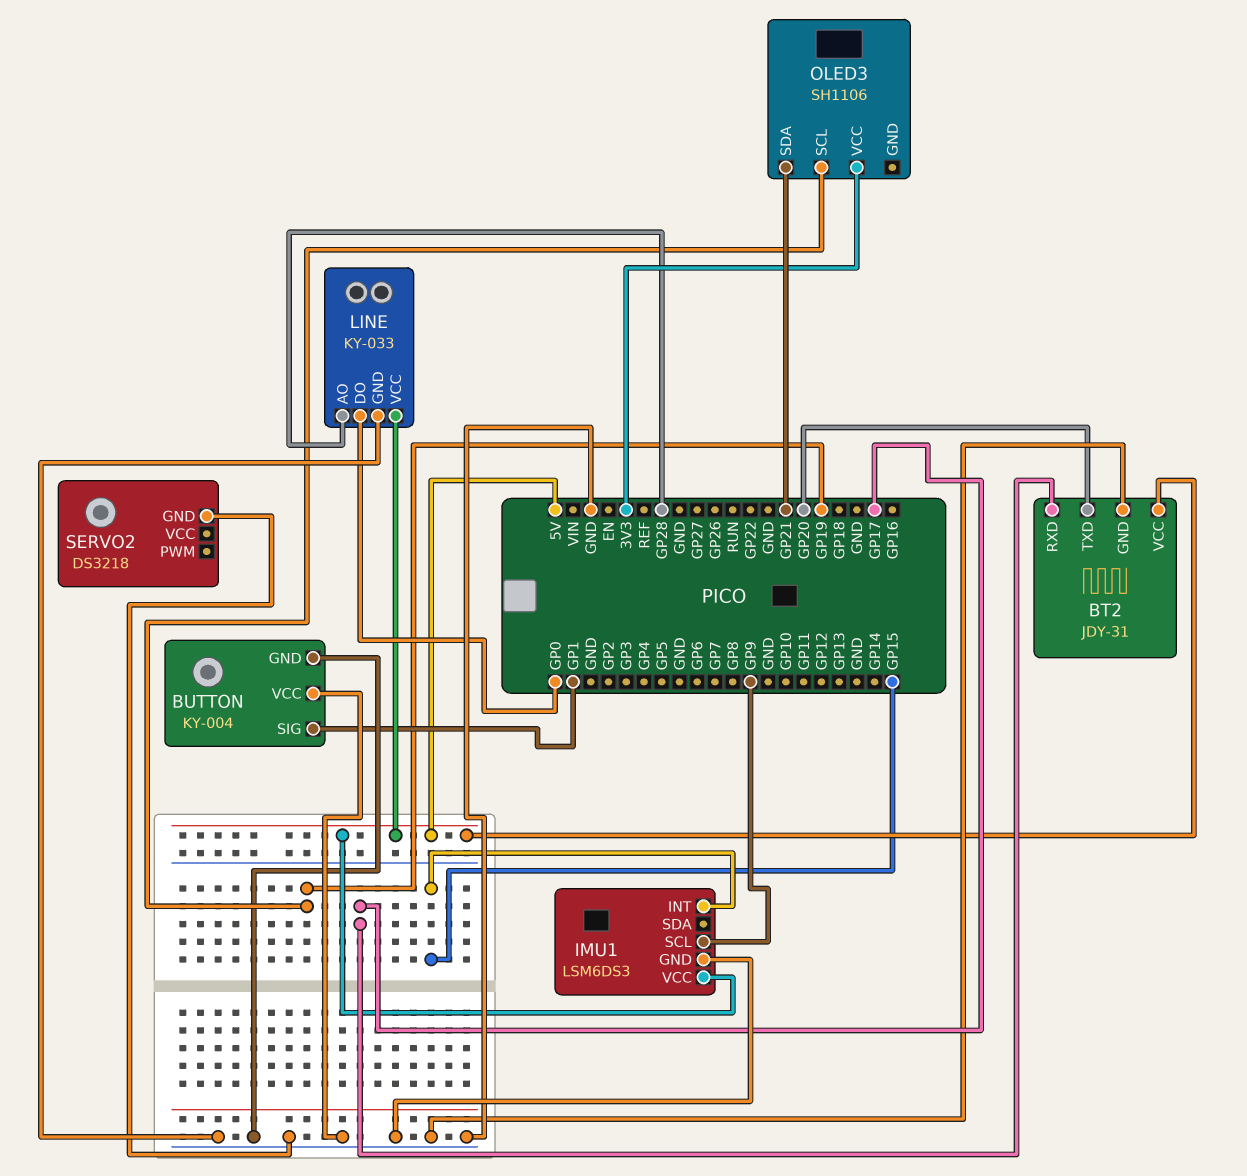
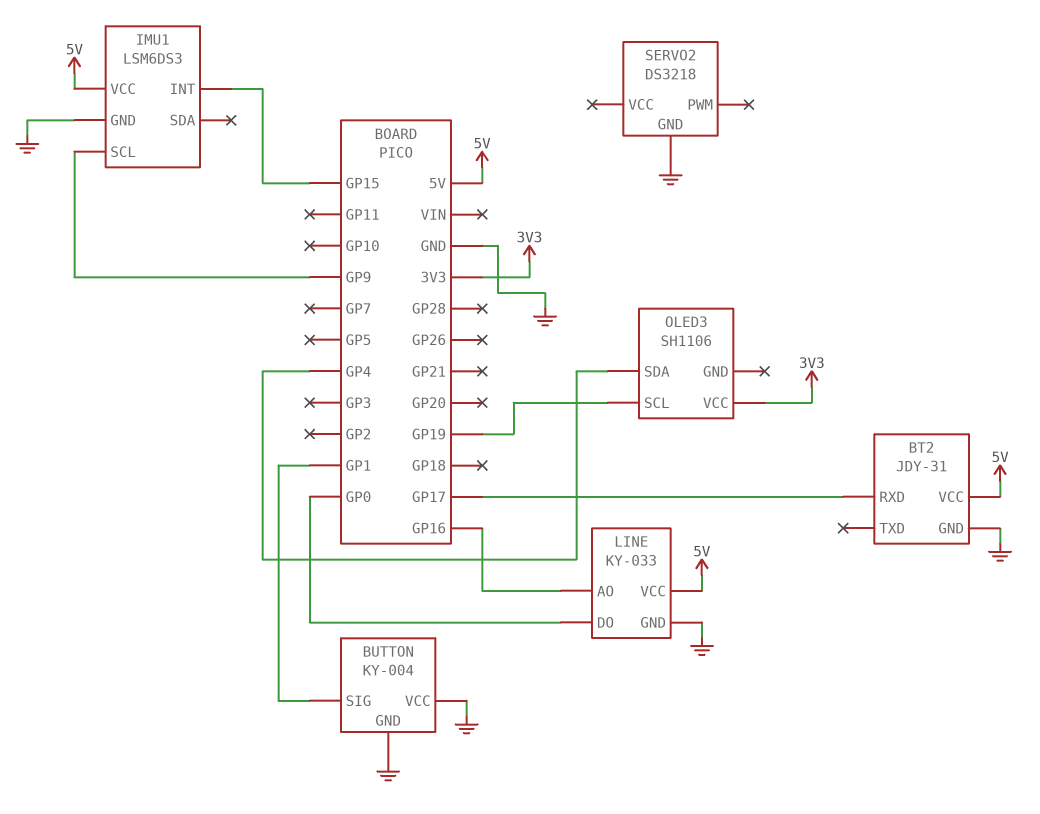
BT2 pin TXD: GP20 -> none
LINE pin AO: GP28 -> GP16
OLED3 pin SDA: GP21 -> GP4

